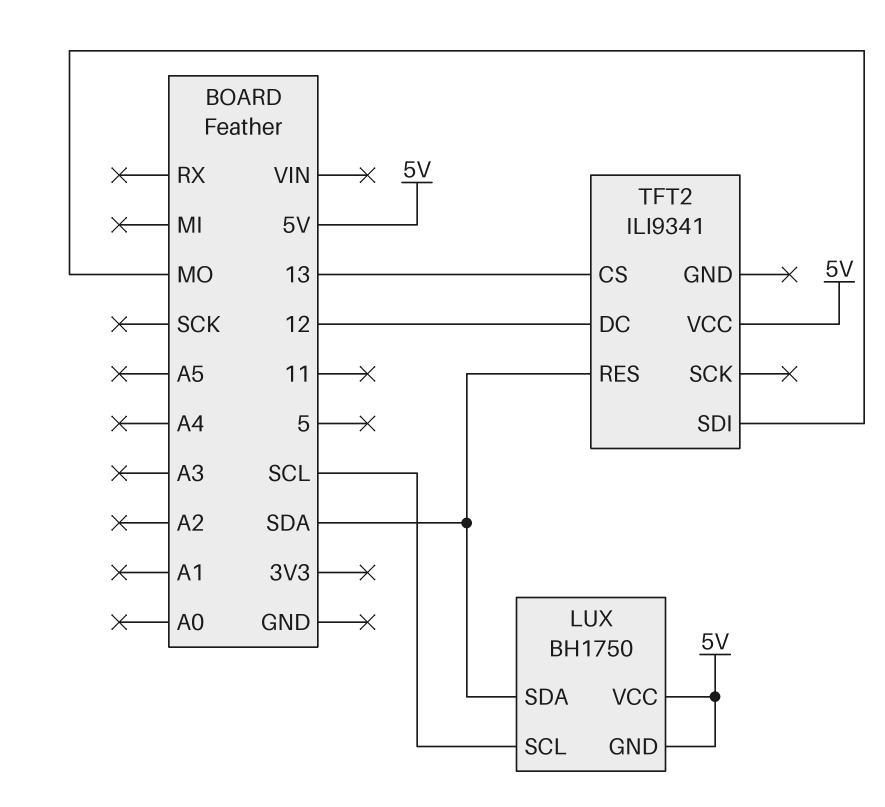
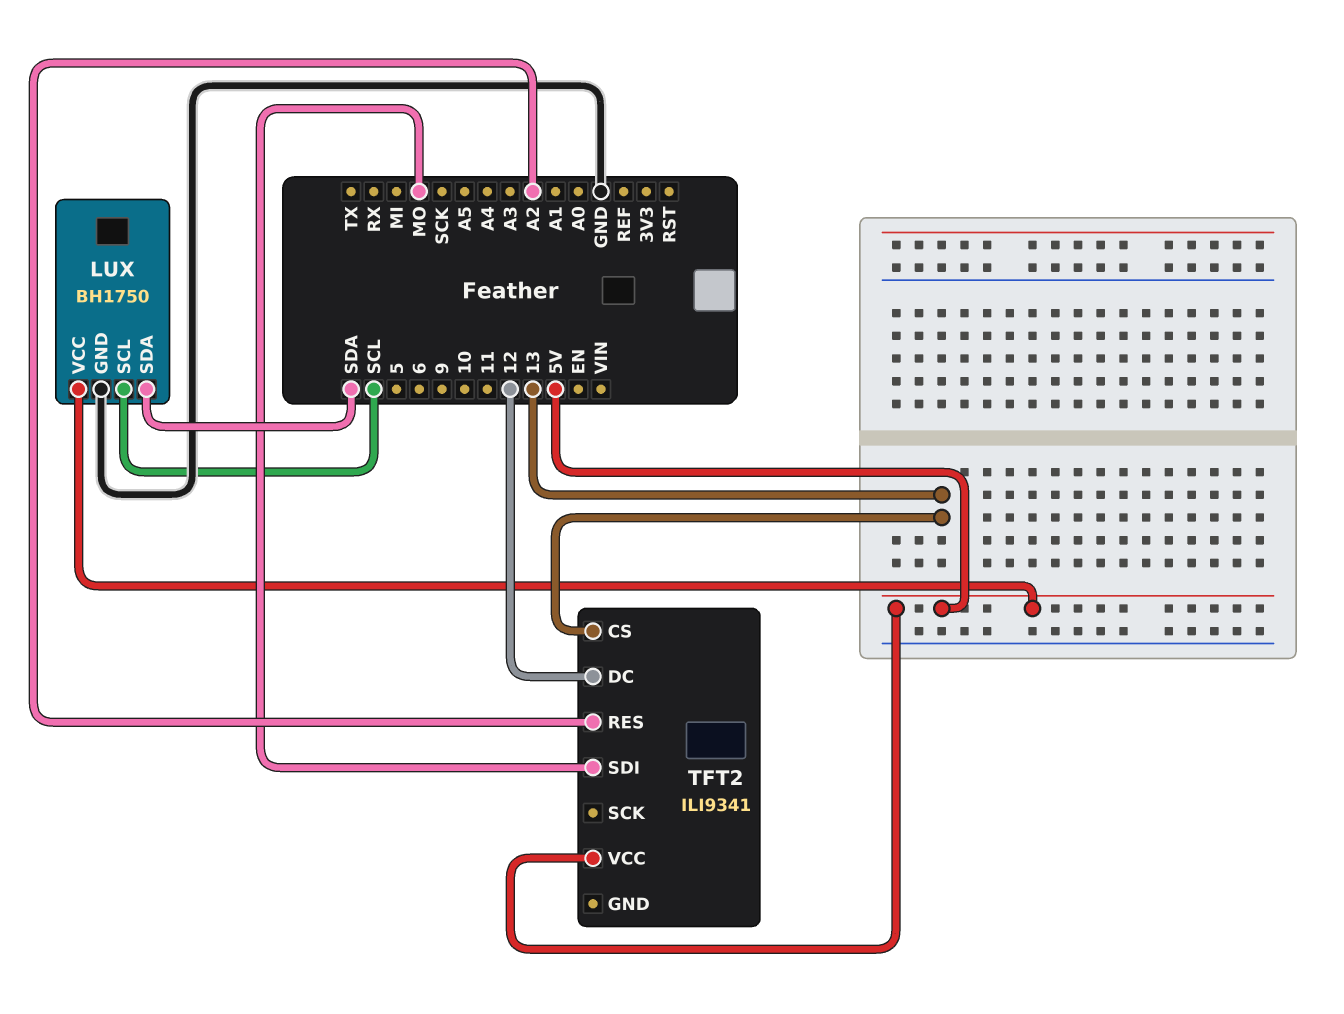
LUX pin GND: 5V -> GND
TFT2 pin RES: SDA -> A2

